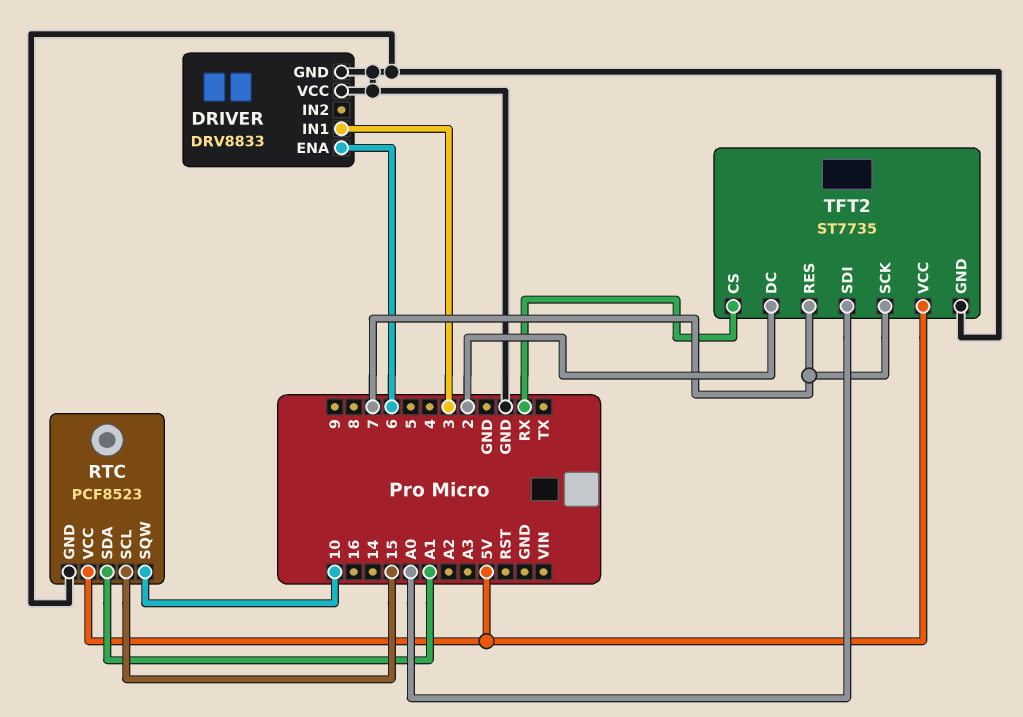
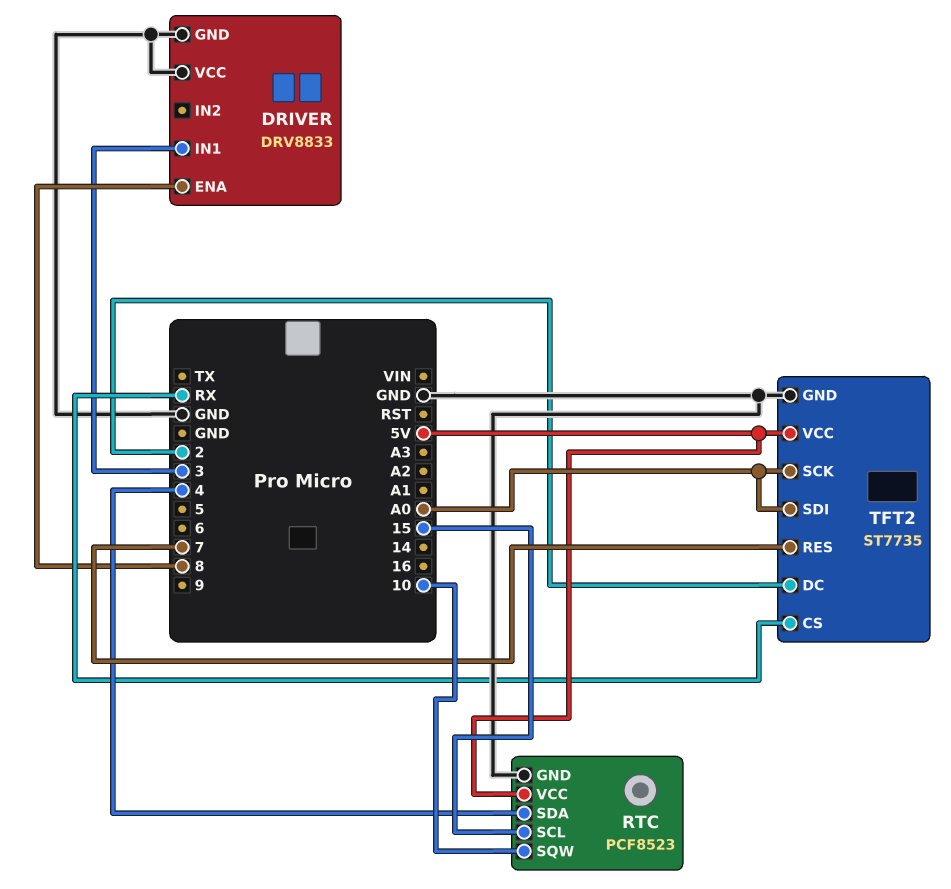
DRIVER pin ENA: 6 -> 8
RTC pin SDA: A1 -> 4
TFT2 pin SCK: 7 -> A0

